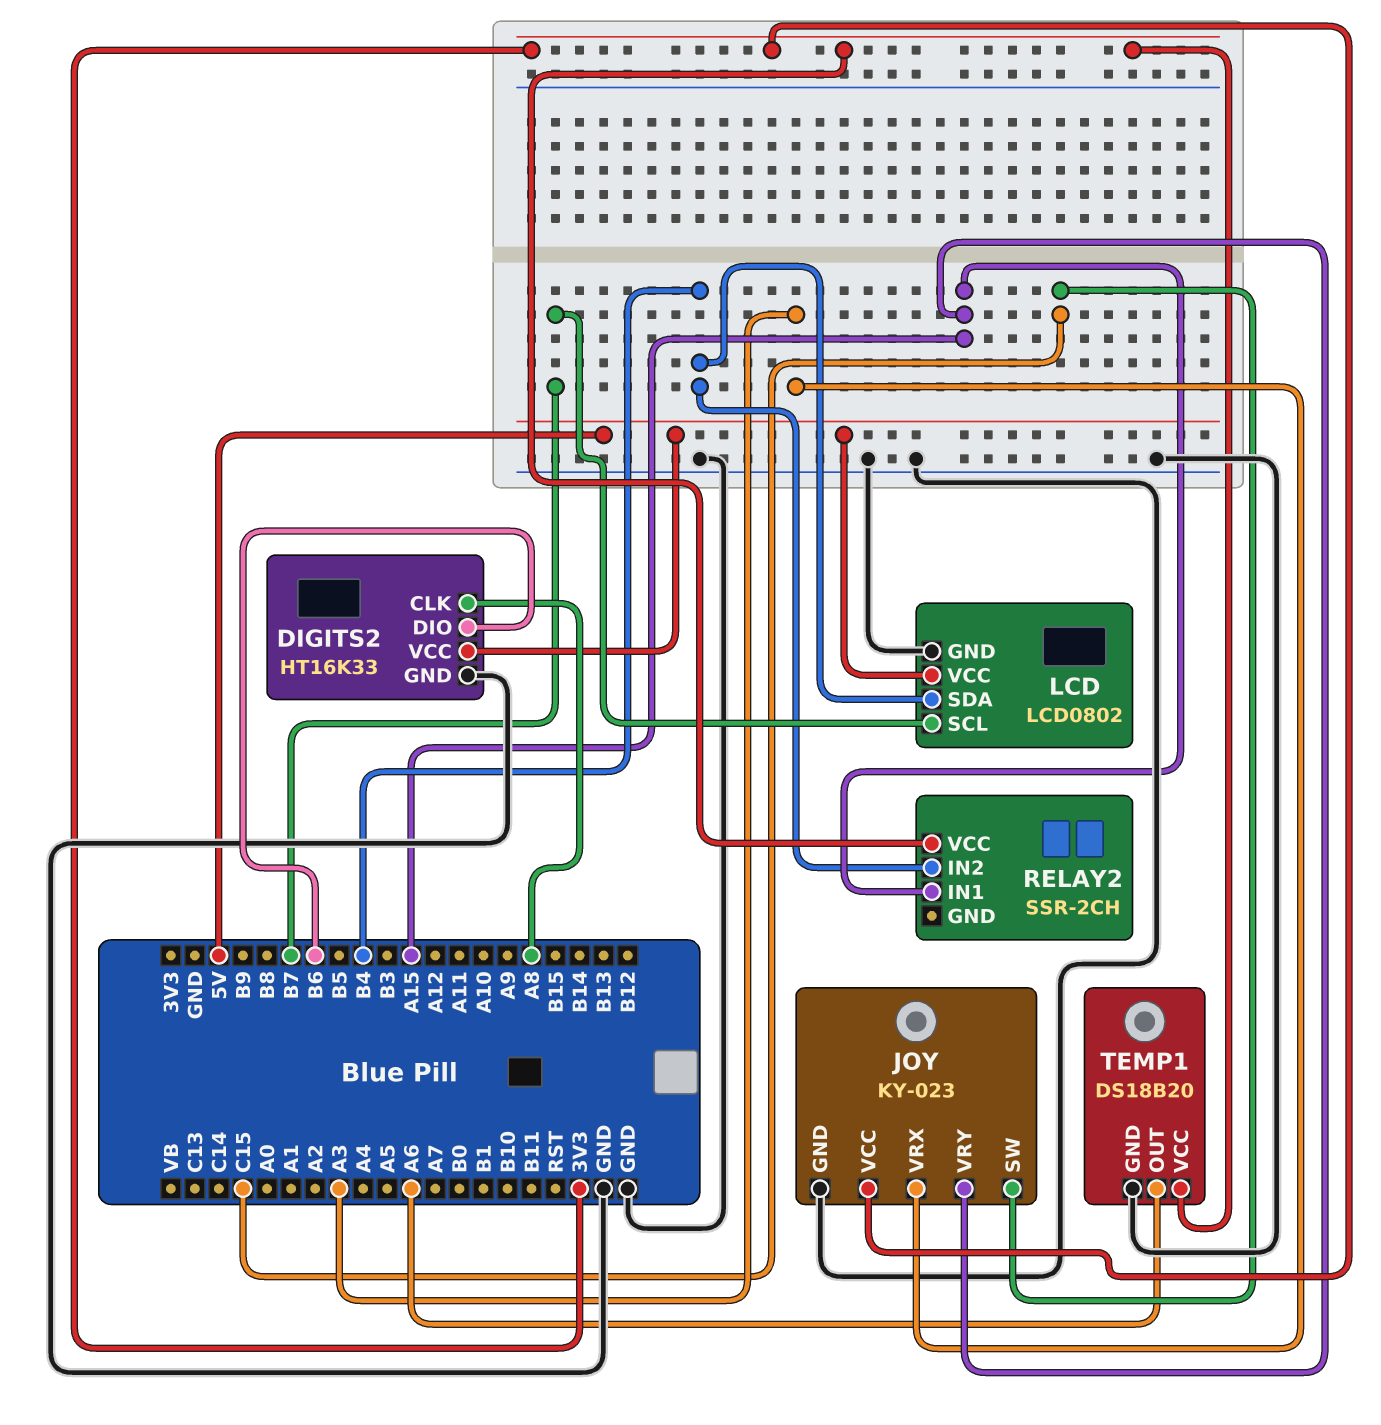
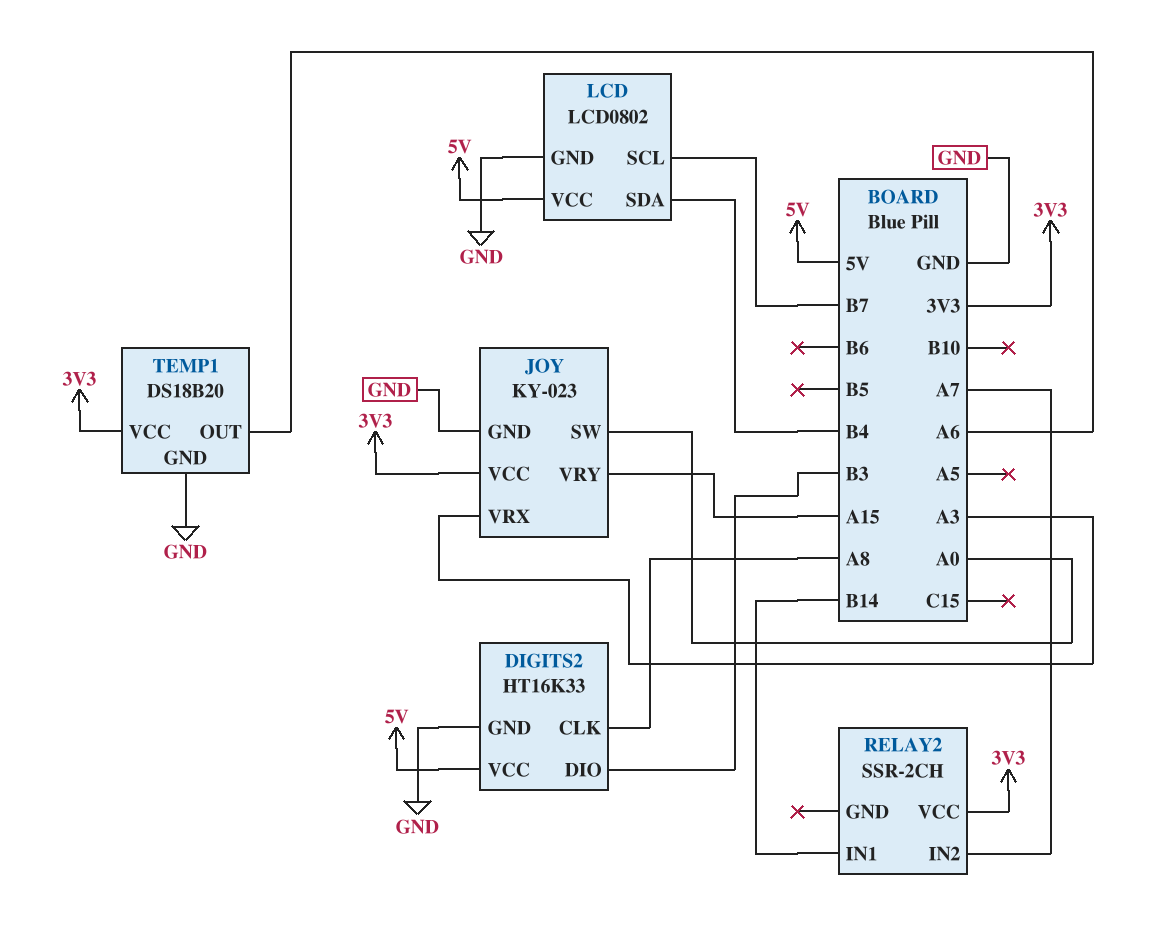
DIGITS2 pin DIO: B6 -> B3
JOY pin SW: C15 -> A0
RELAY2 pin IN1: A15 -> B14
RELAY2 pin IN2: B4 -> A7

